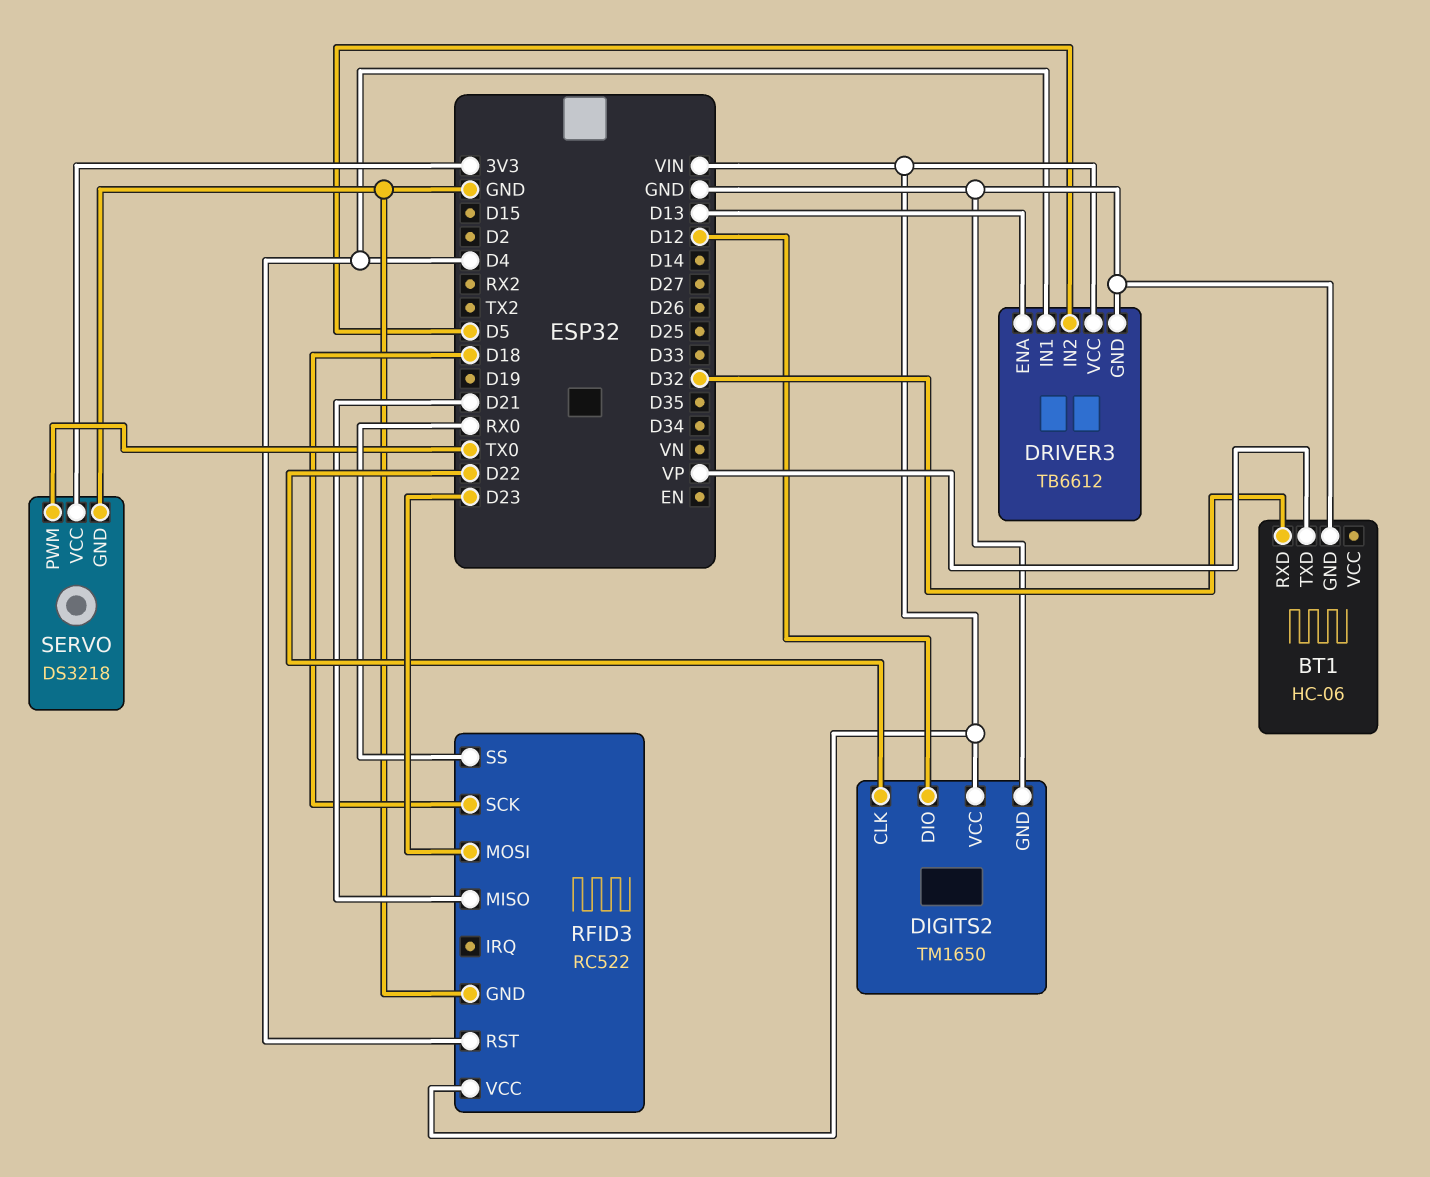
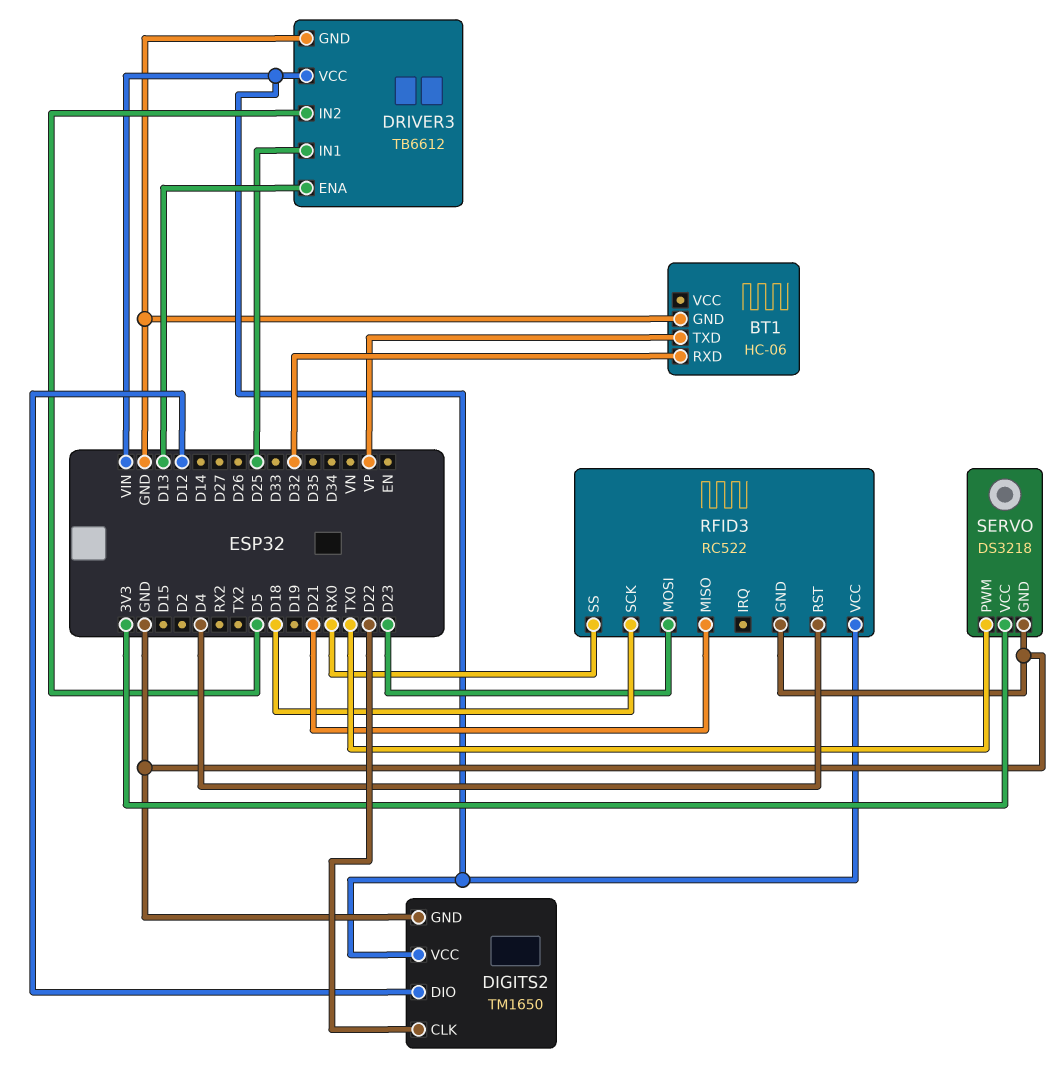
DRIVER3 pin IN1: D4 -> D25

